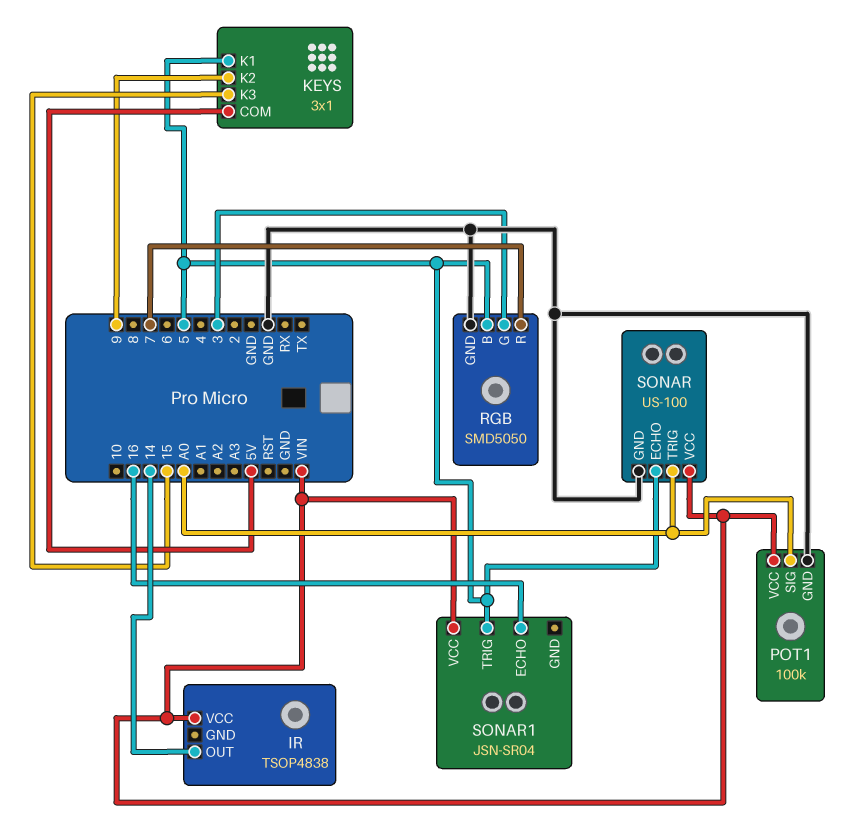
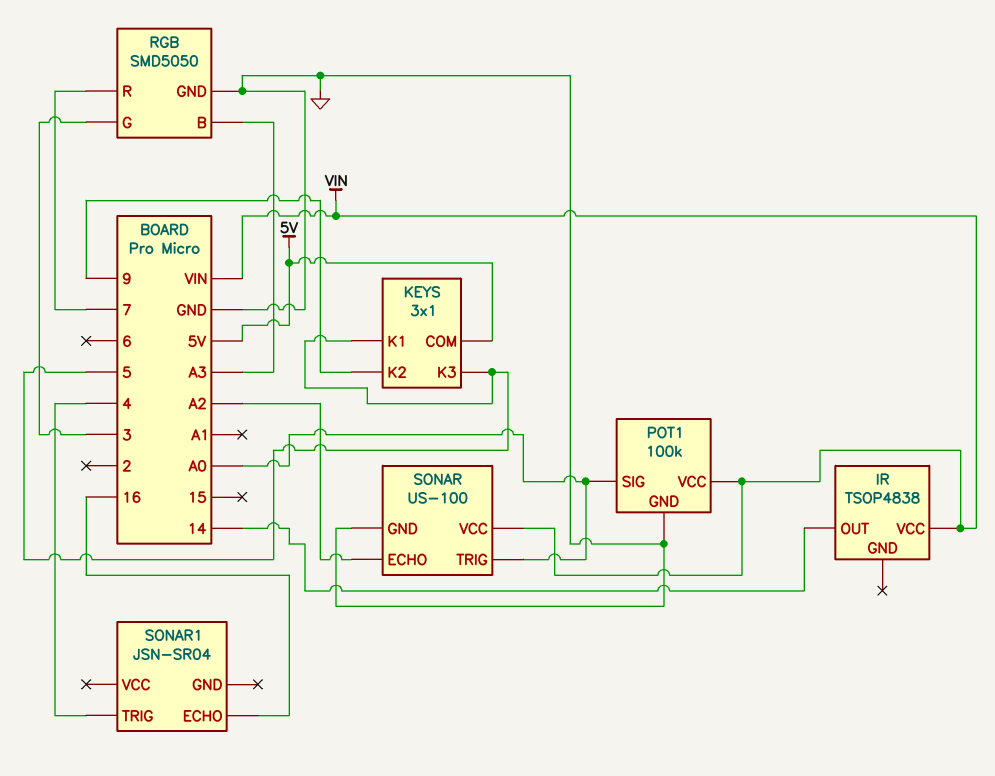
KEYS pin K3: 15 -> 5
RGB pin B: 5 -> A3
SONAR pin ECHO: 5 -> A2
SONAR1 pin TRIG: 5 -> 4
SONAR1 pin VCC: VIN -> none

